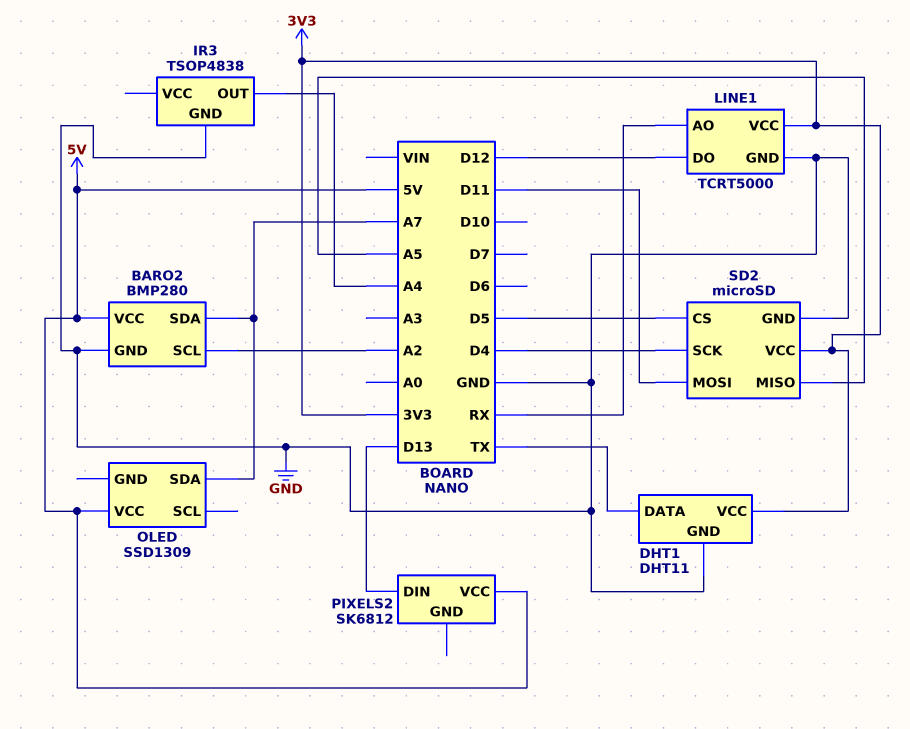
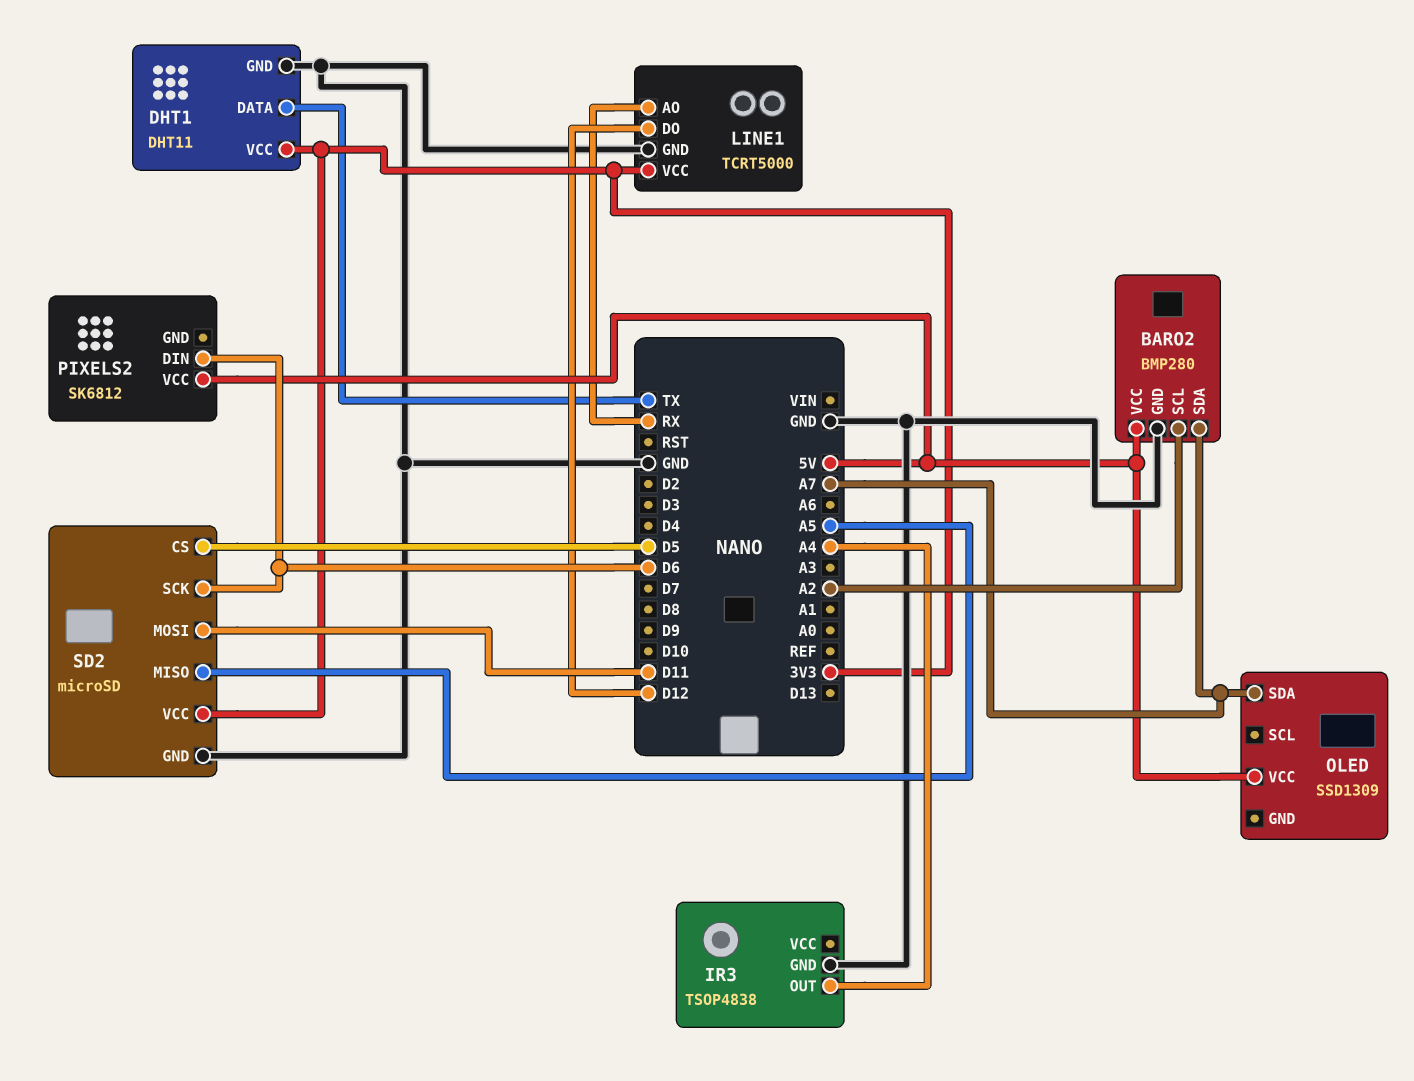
PIXELS2 pin DIN: D13 -> D6
SD2 pin SCK: D4 -> D6

